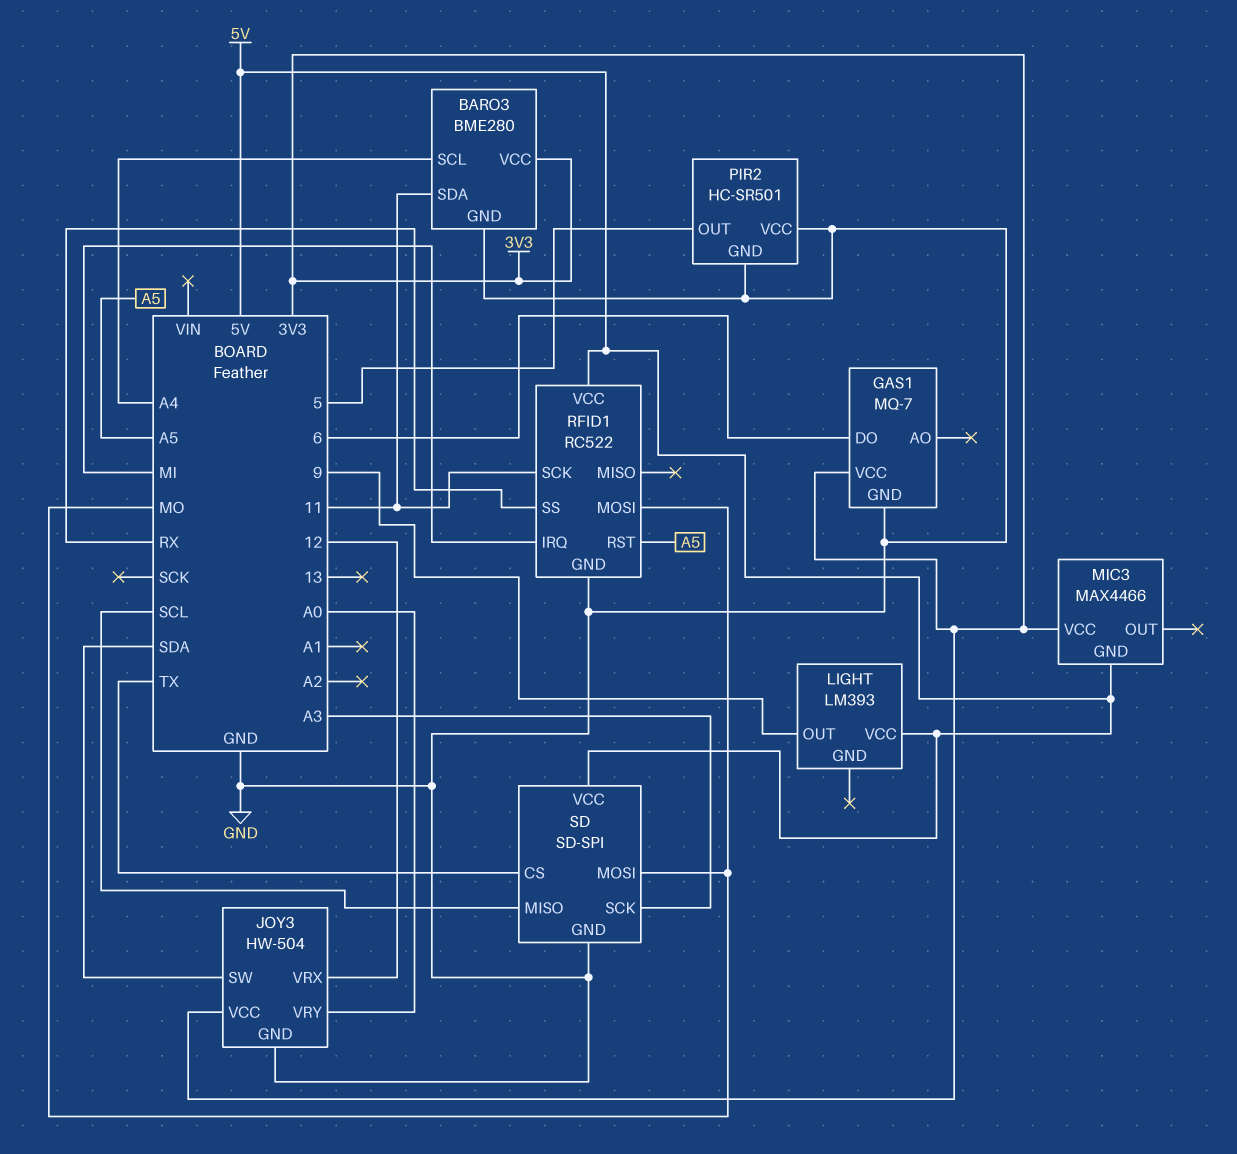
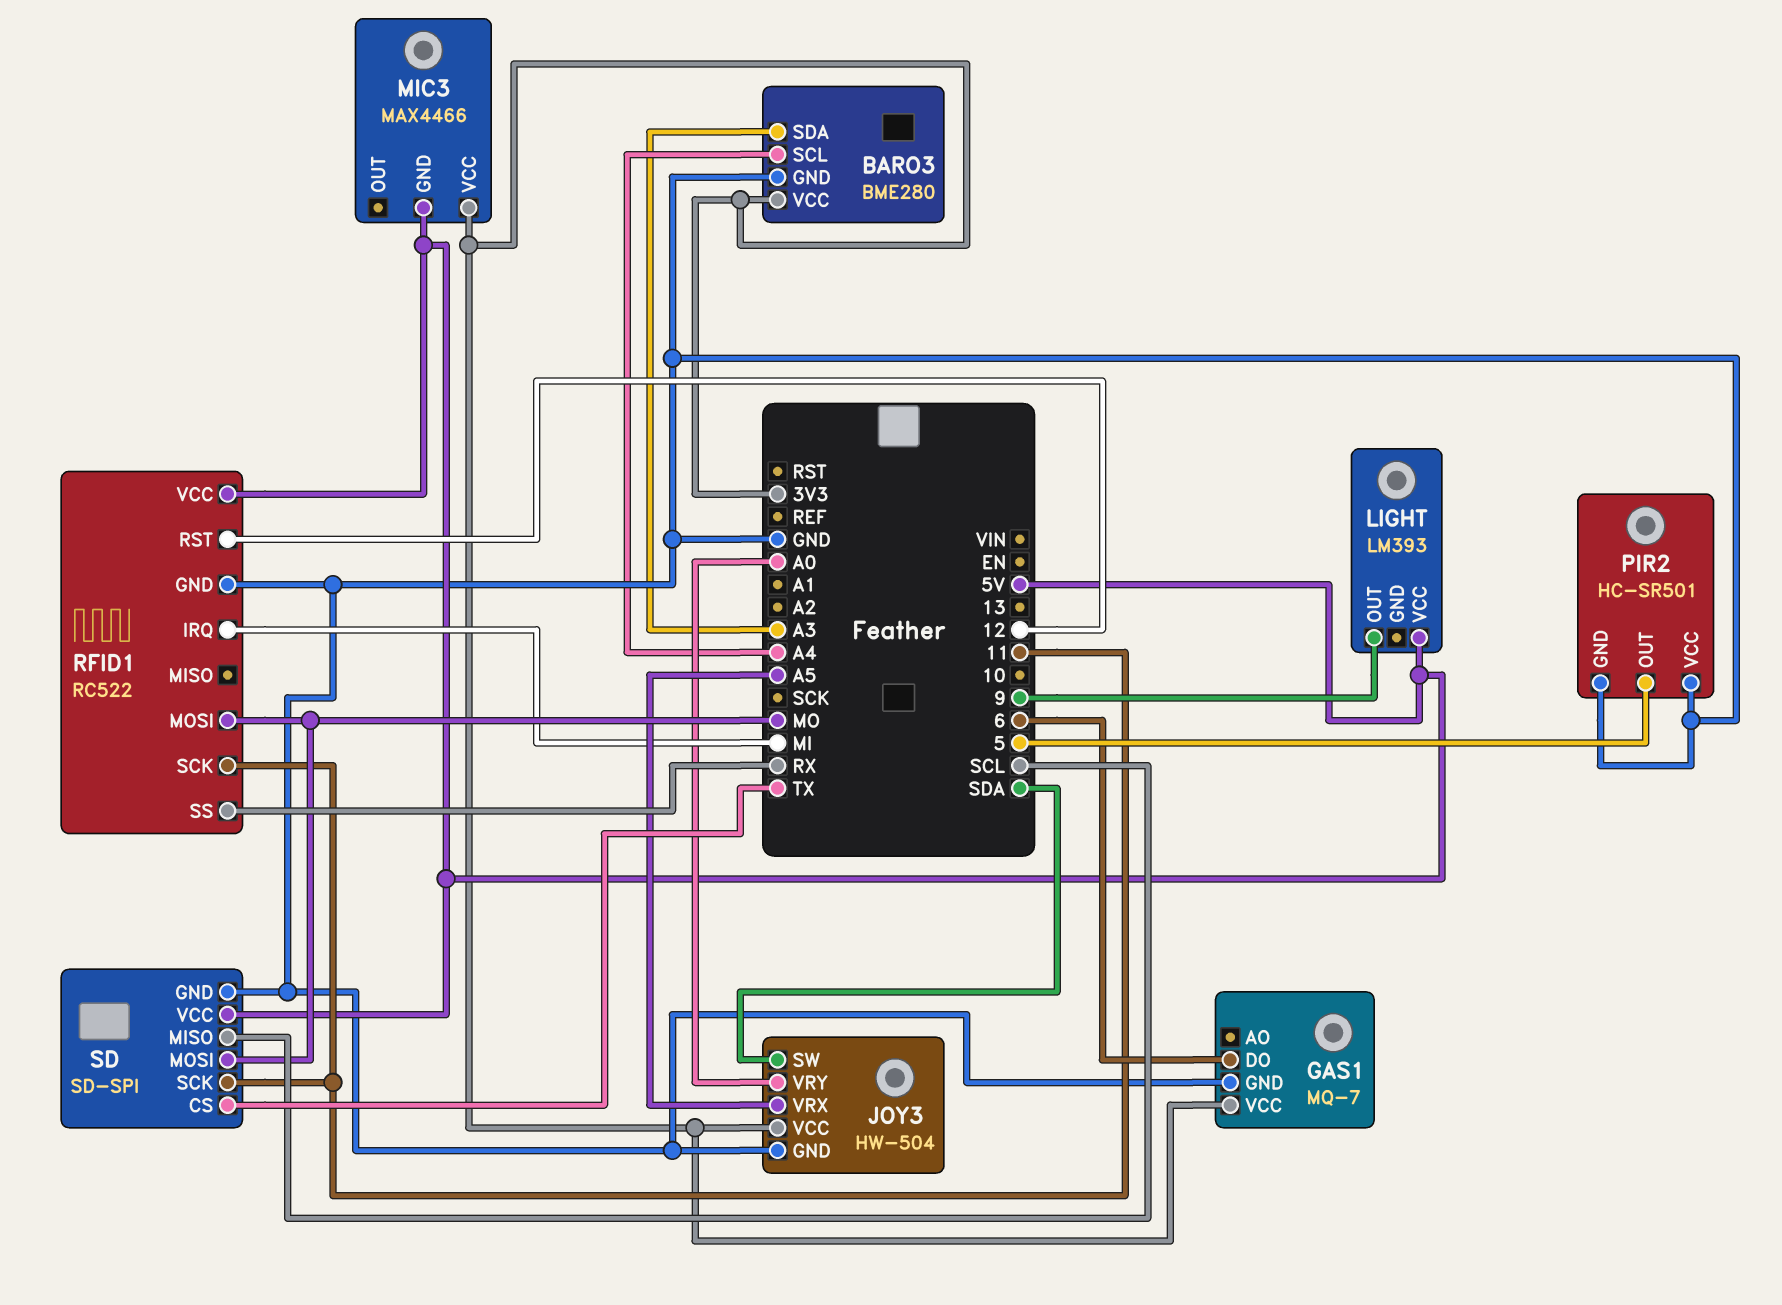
BARO3 pin SDA: 11 -> A3
JOY3 pin VRX: 12 -> A5
RFID1 pin RST: A5 -> 12
SD pin SCK: A3 -> 11

